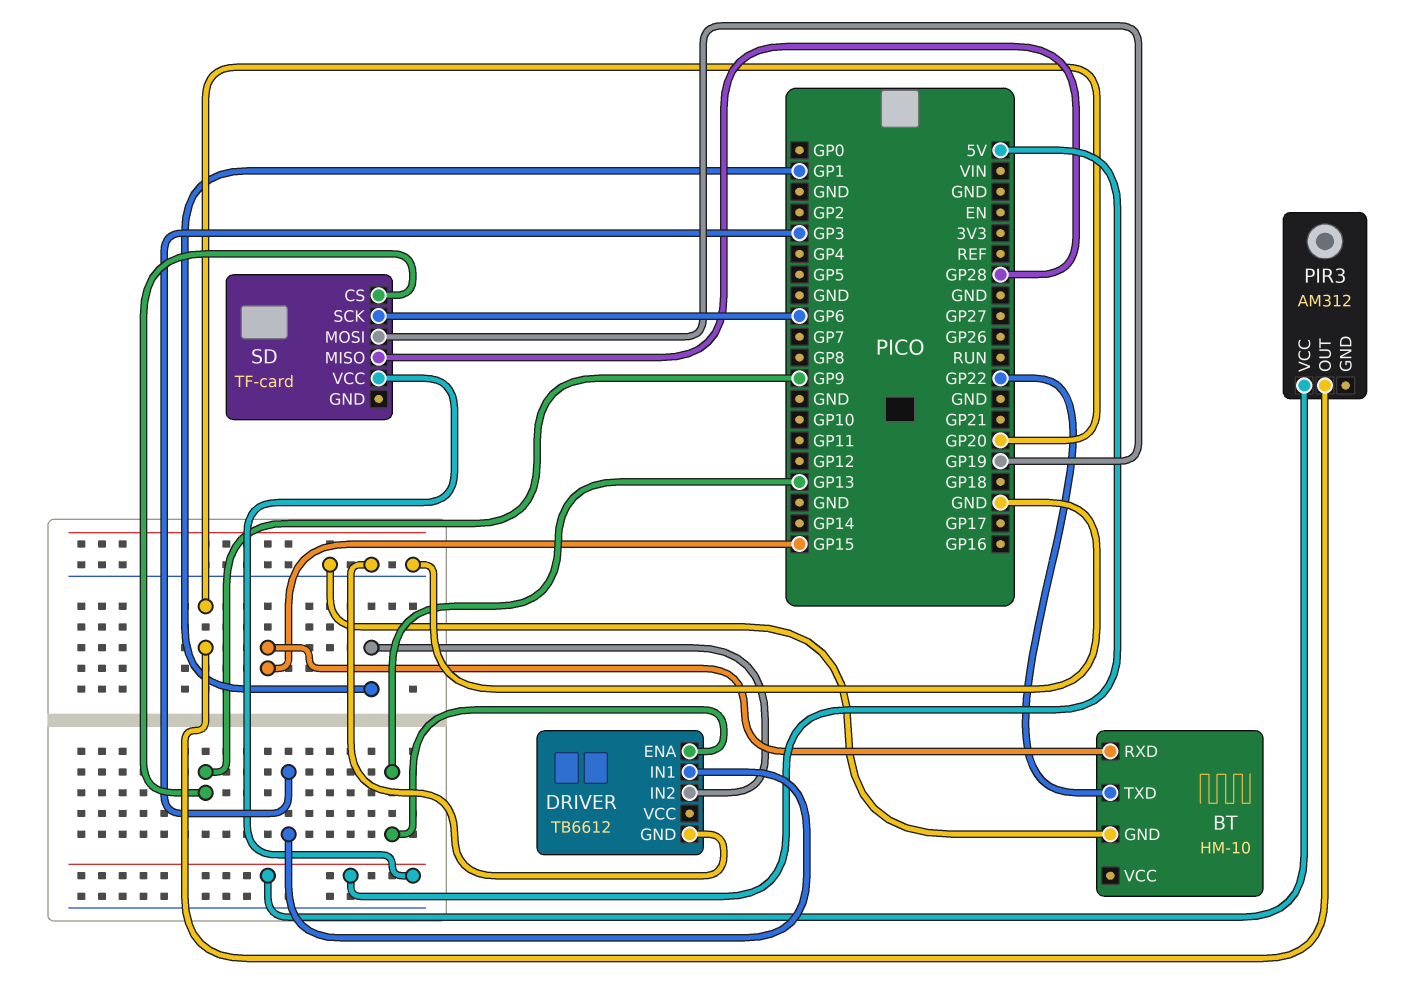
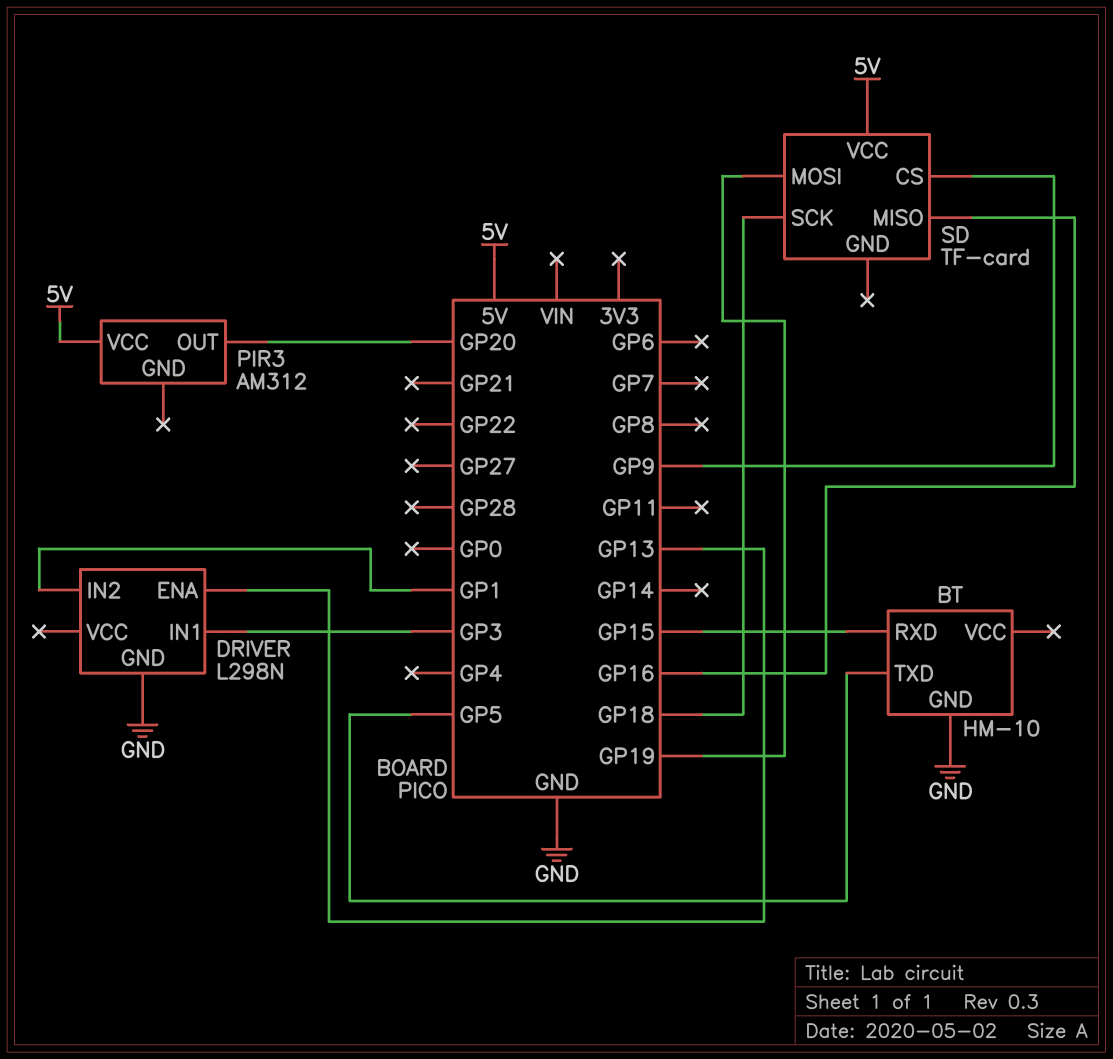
BT pin TXD: GP22 -> GP5
DRIVER: TB6612 -> L298N
SD pin MISO: GP28 -> GP16
SD pin SCK: GP6 -> GP18

